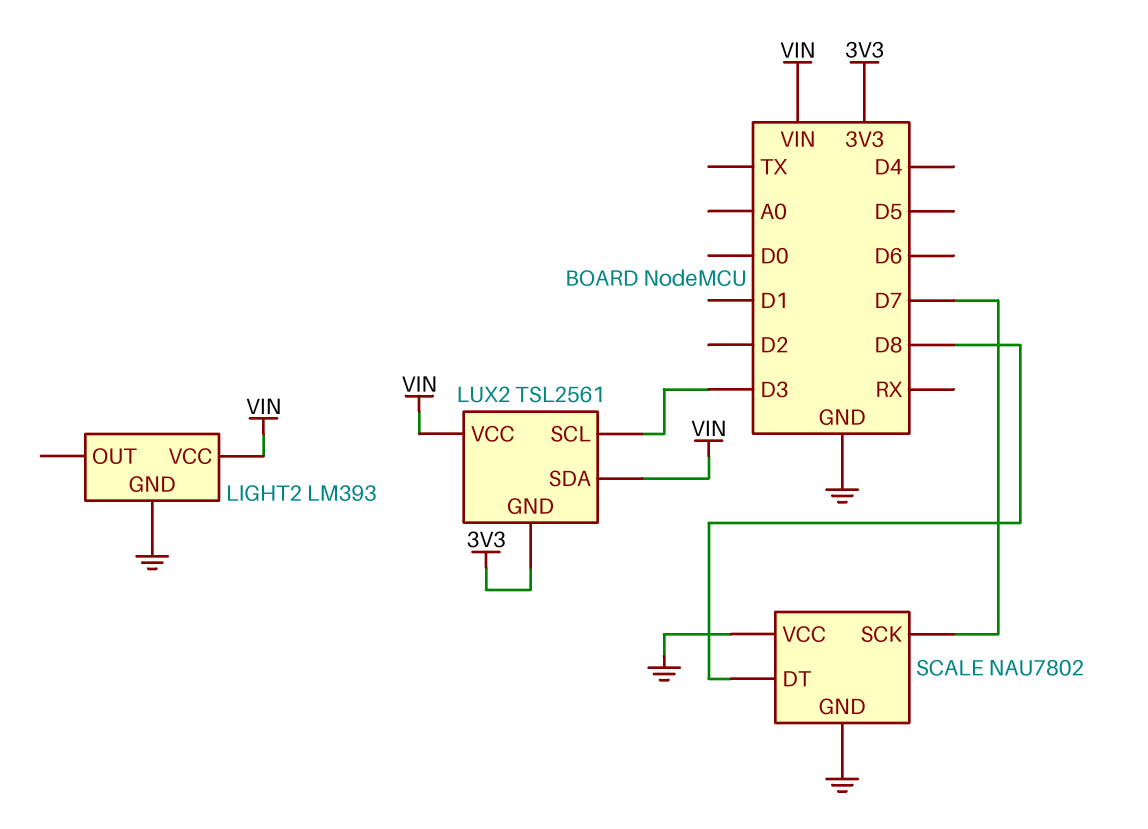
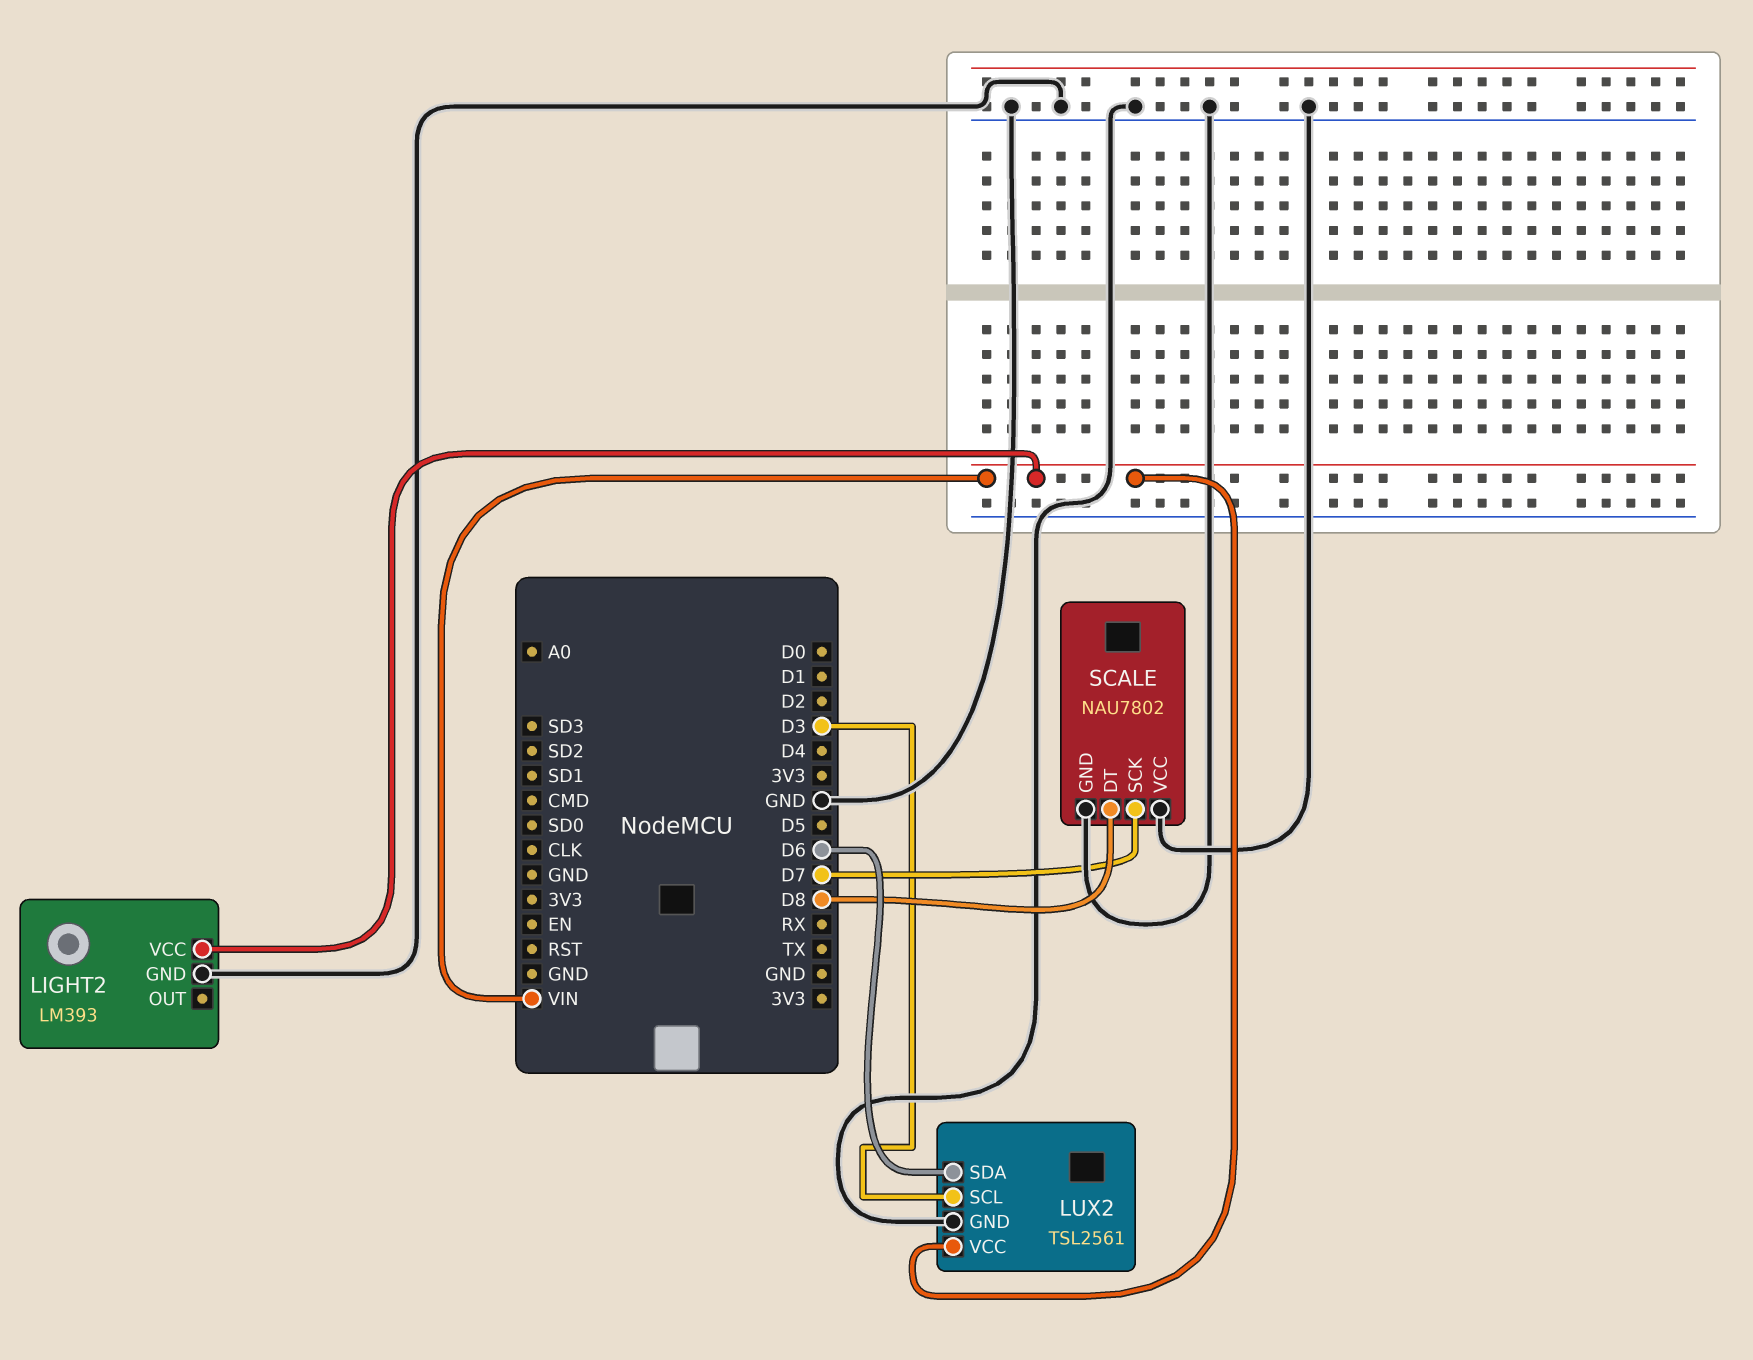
LUX2 pin GND: 3V3 -> GND
LUX2 pin SDA: VIN -> D6

